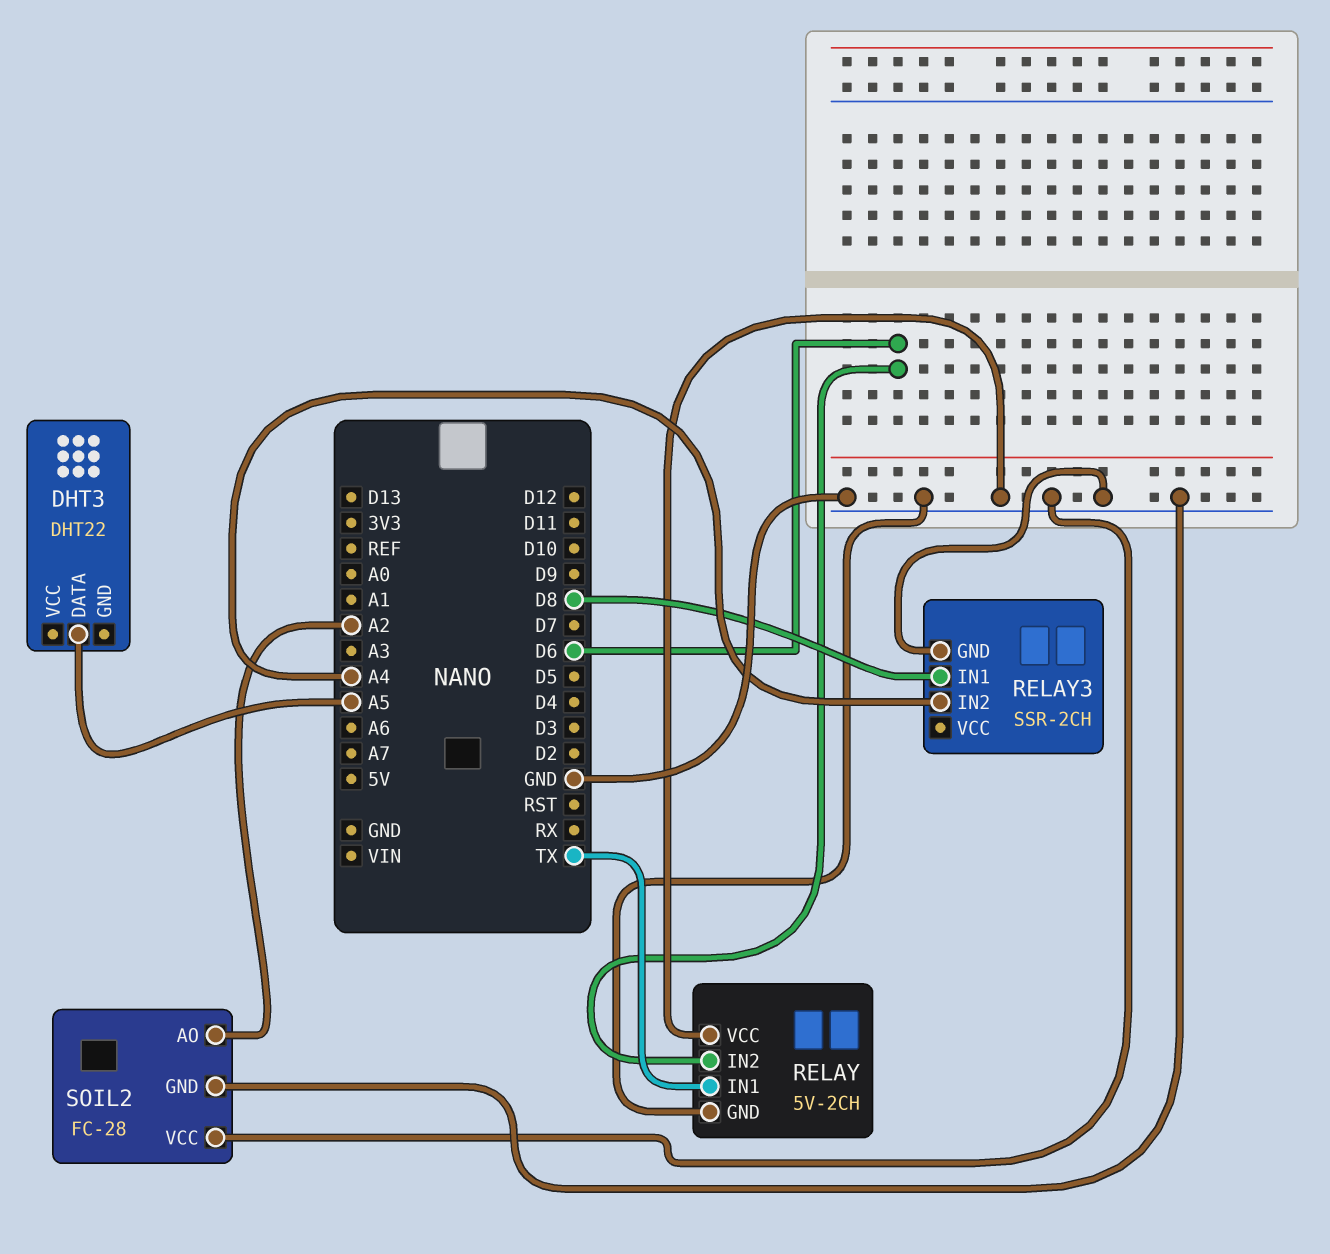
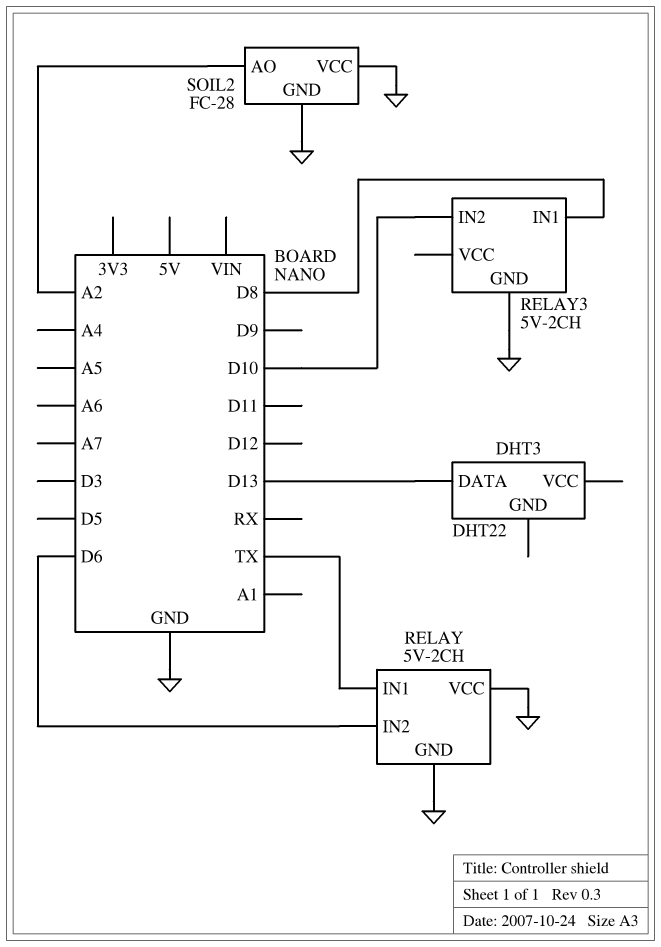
DHT3 pin DATA: A5 -> D13
RELAY3: SSR-2CH -> 5V-2CH
RELAY3 pin IN2: A4 -> D10

